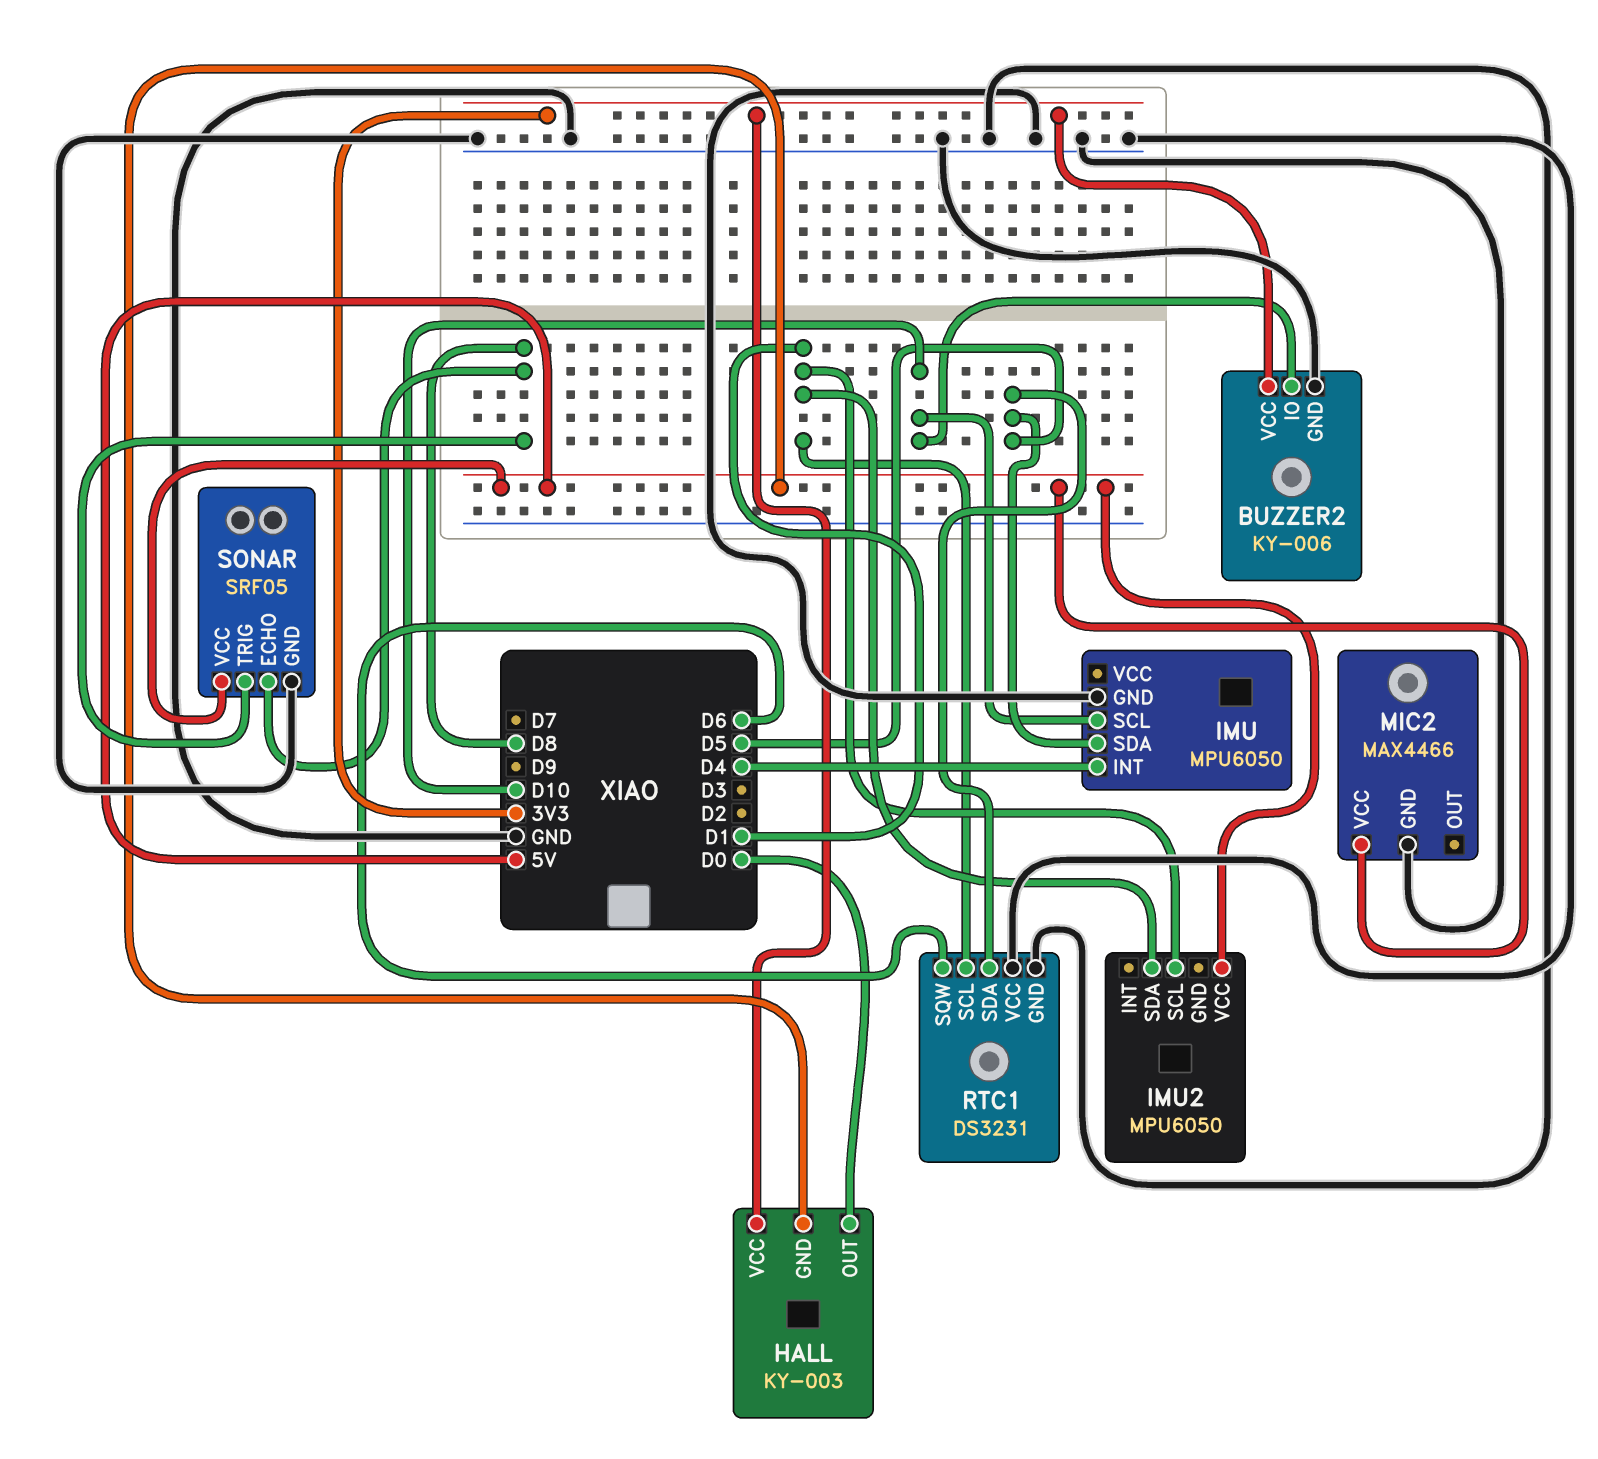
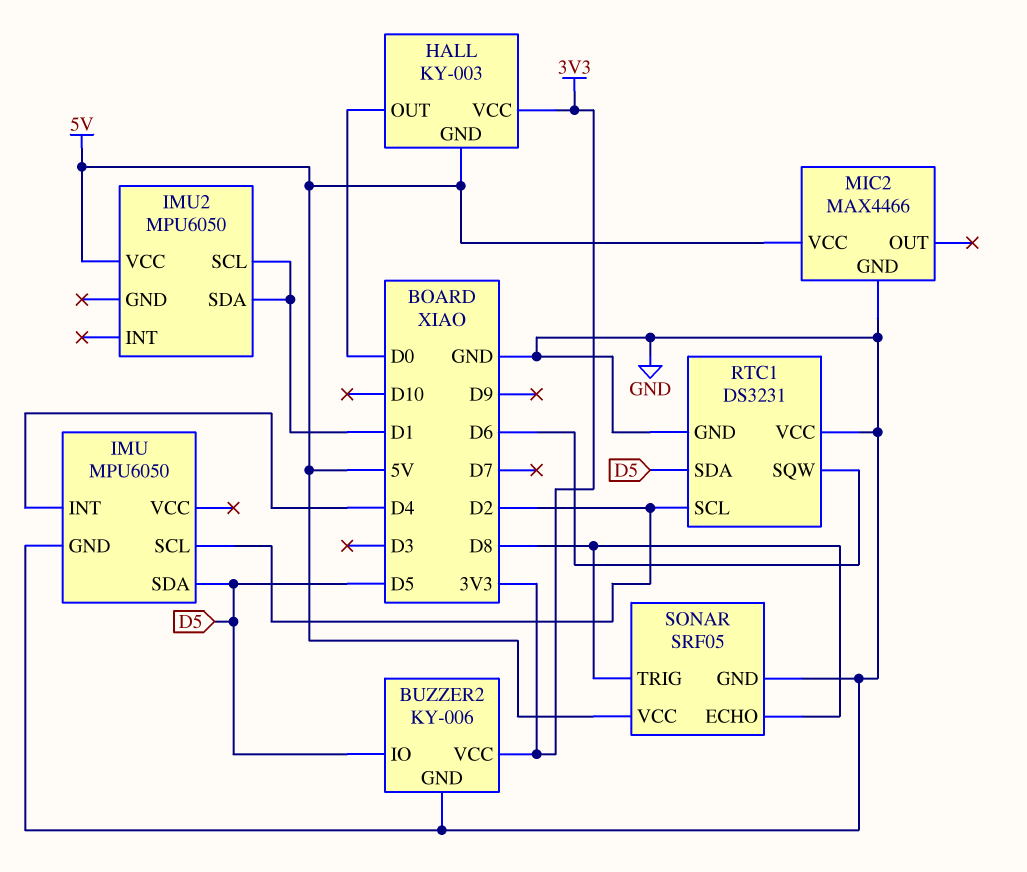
BUZZER2 pin IO: D10 -> D5
IMU pin SCL: D10 -> D2
RTC1 pin SCL: D1 -> D2

